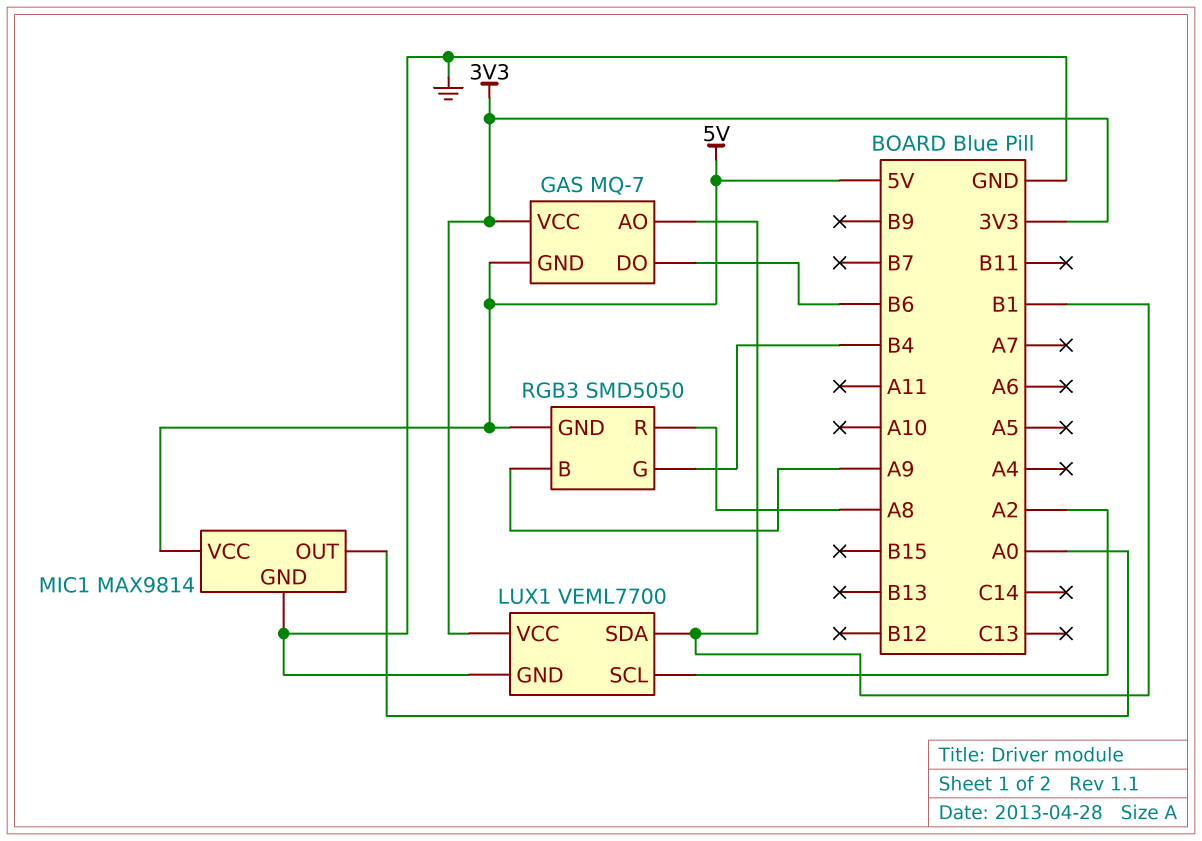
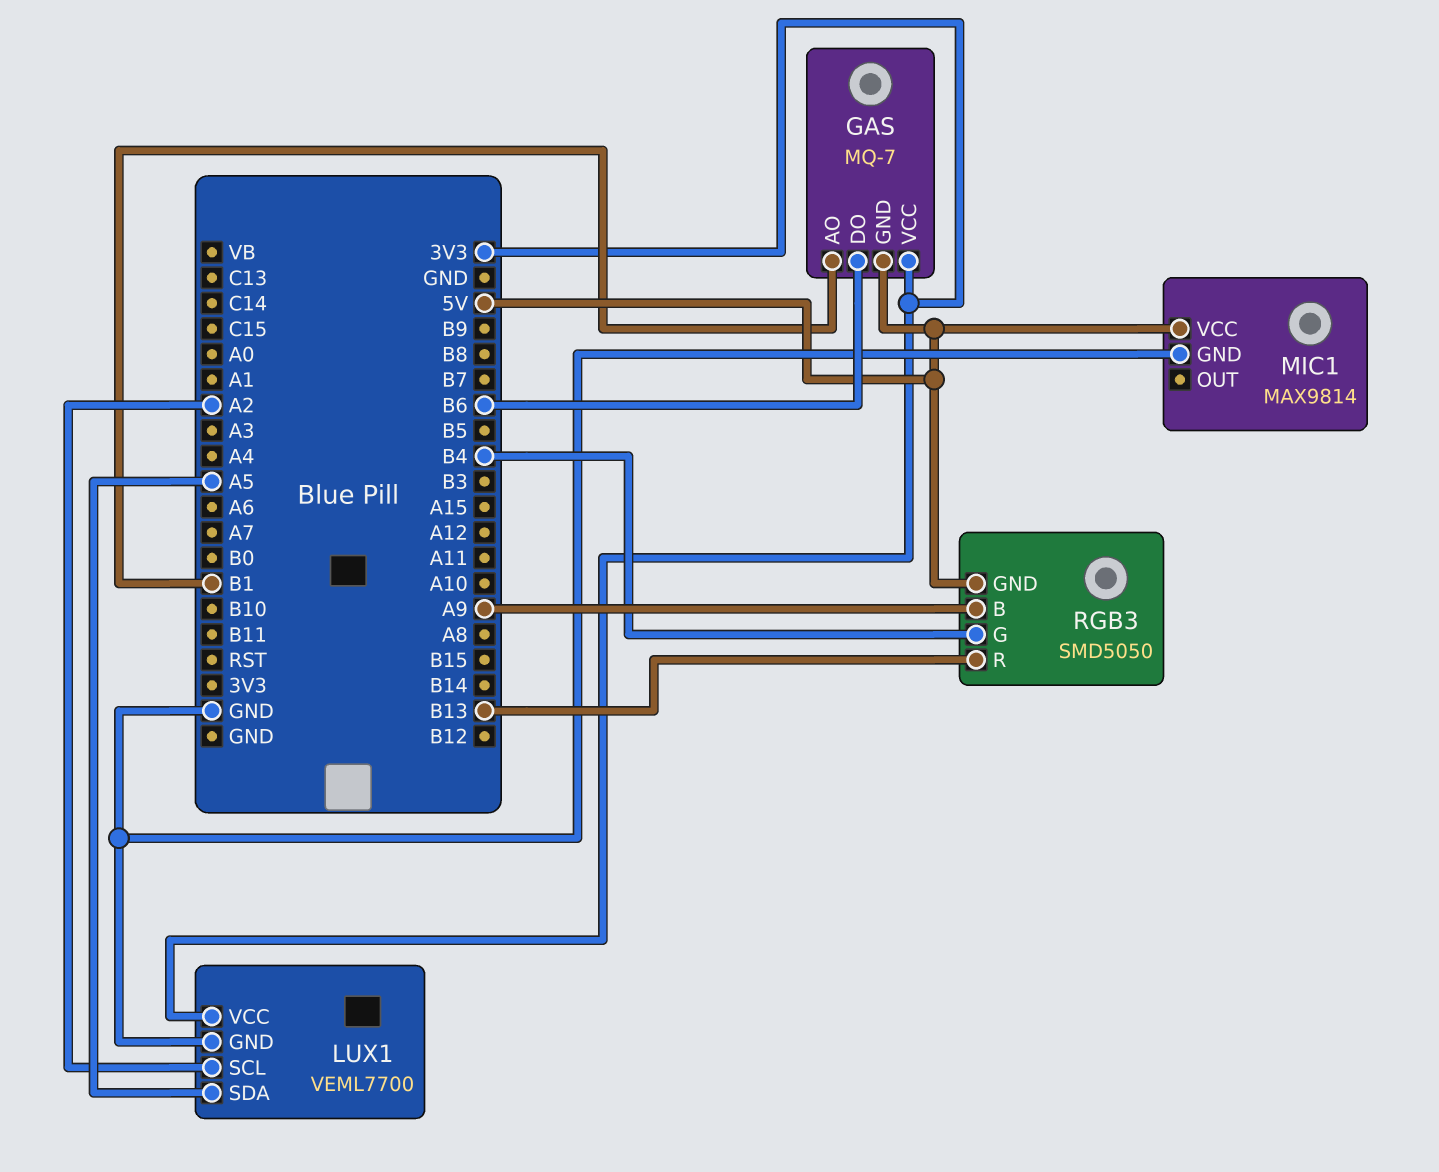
LUX1 pin SDA: B1 -> A5
MIC1 pin OUT: A0 -> none
RGB3 pin R: A8 -> B13

